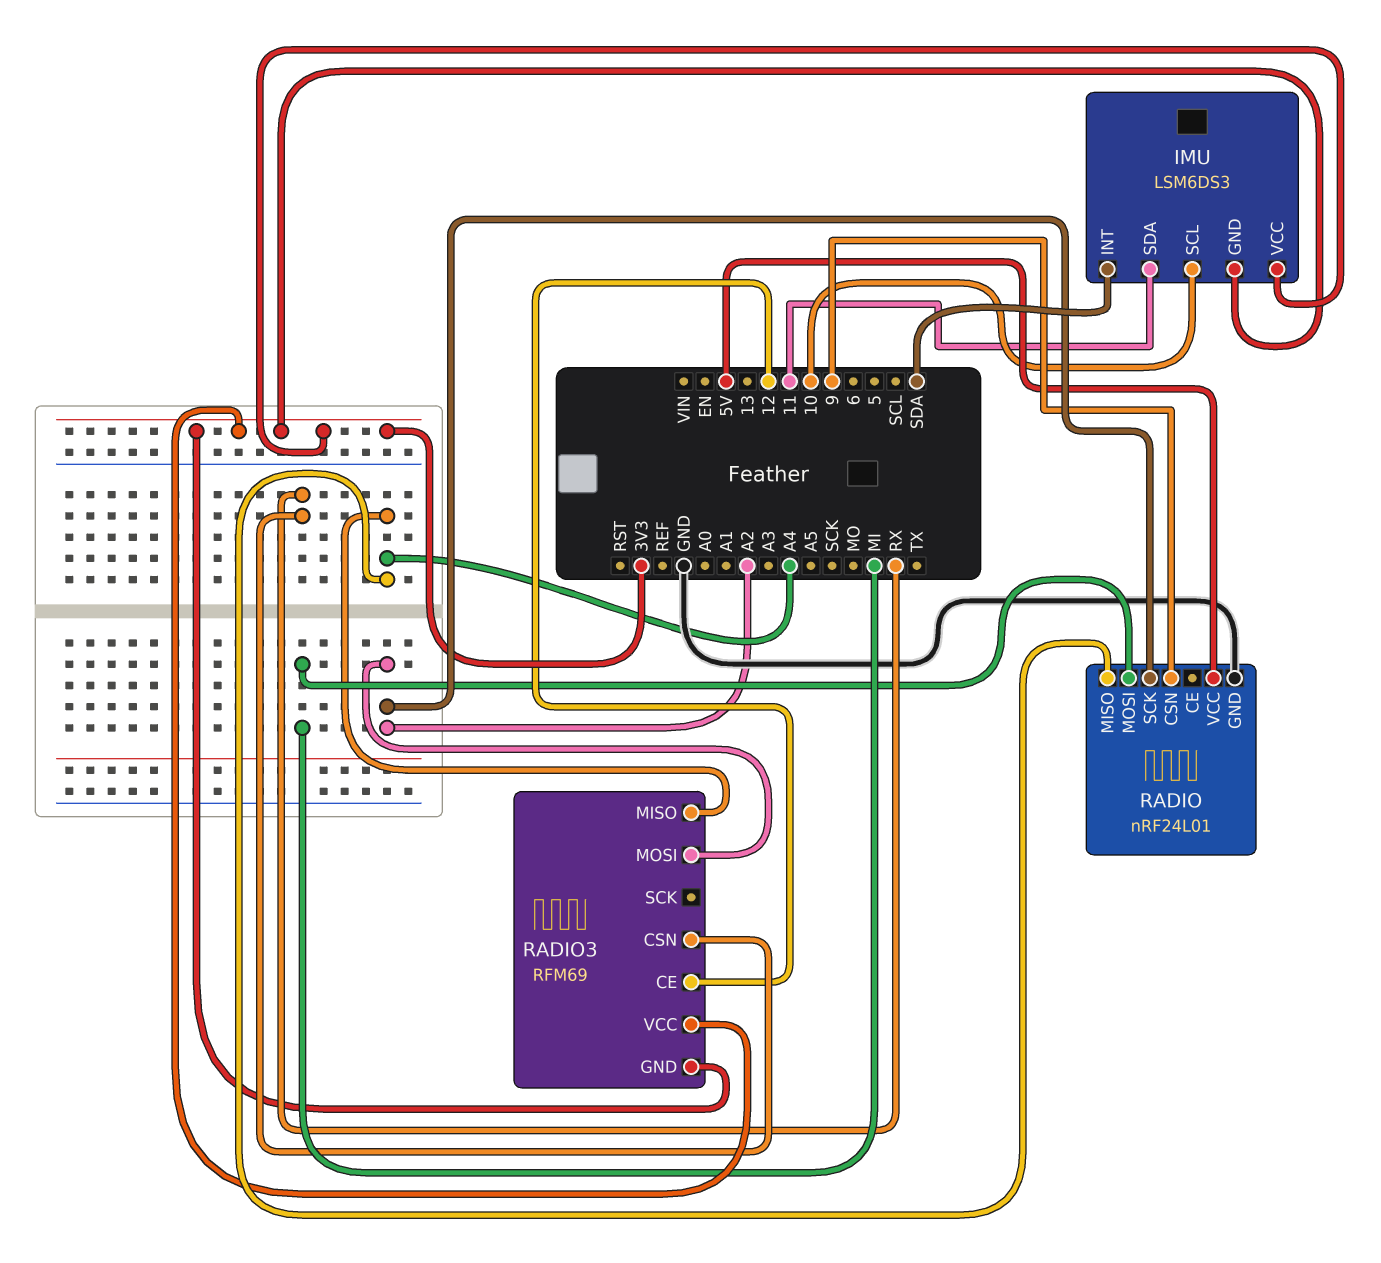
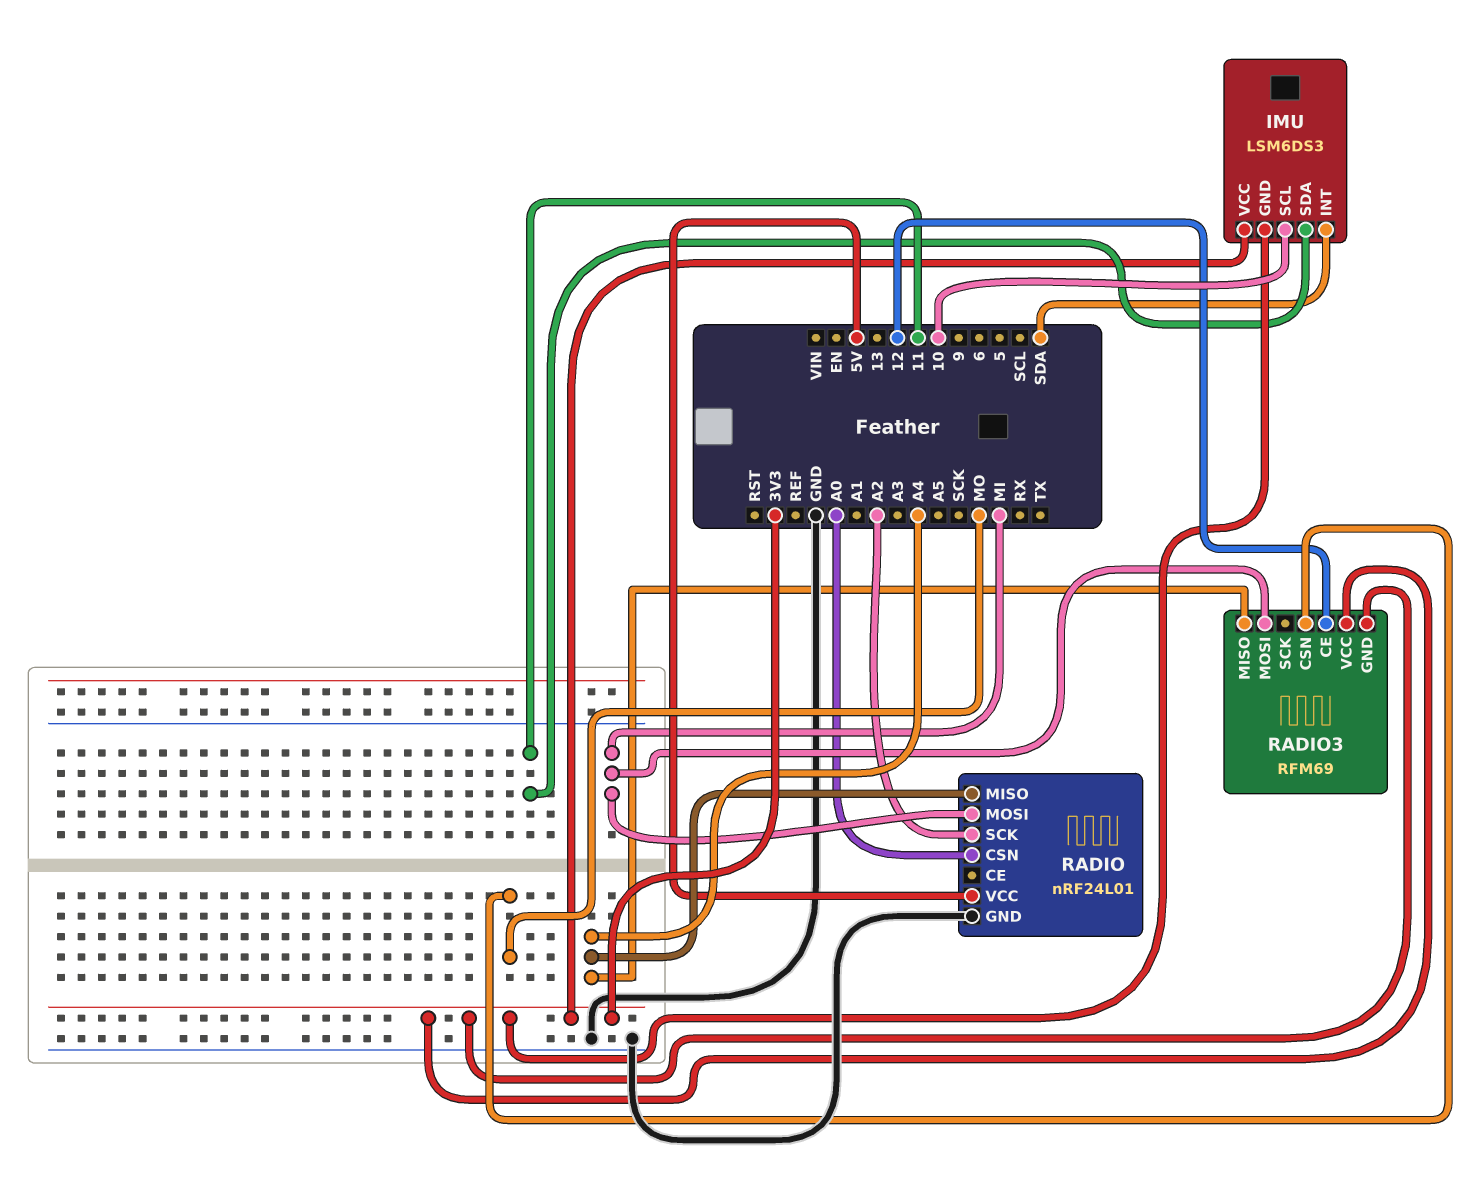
RADIO pin CSN: 9 -> A0
RADIO3 pin CSN: RX -> MO
RADIO3 pin MOSI: A2 -> MI

